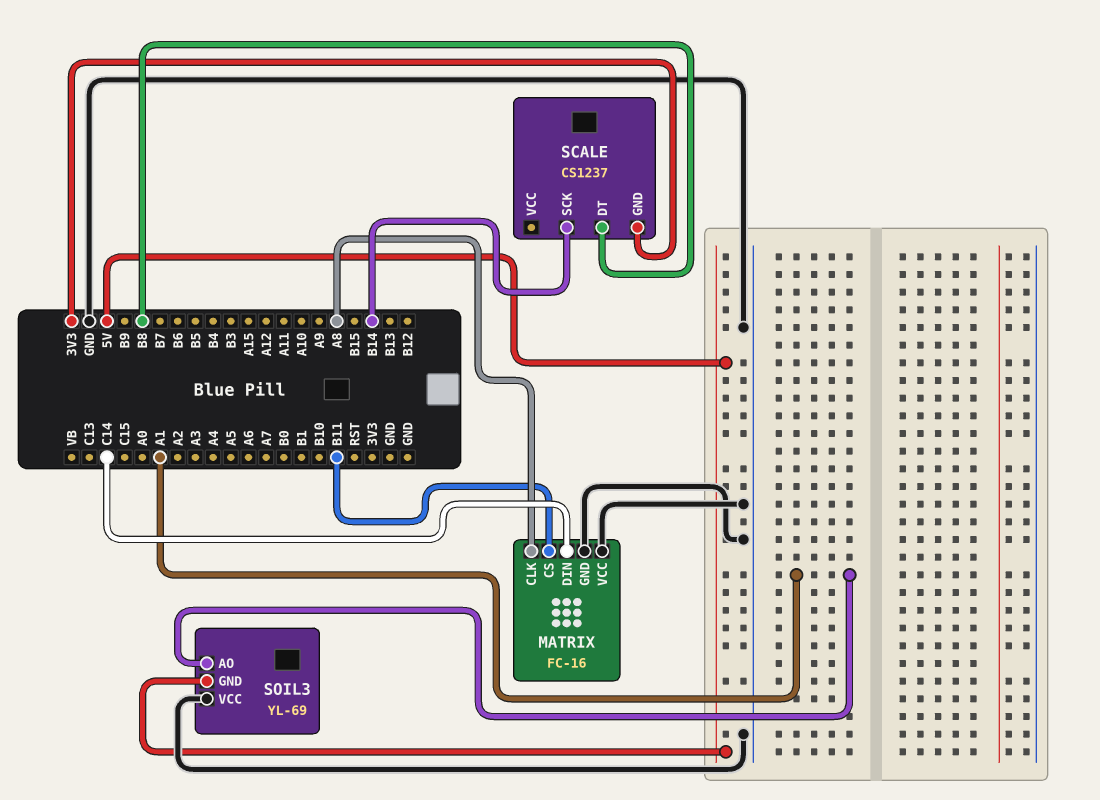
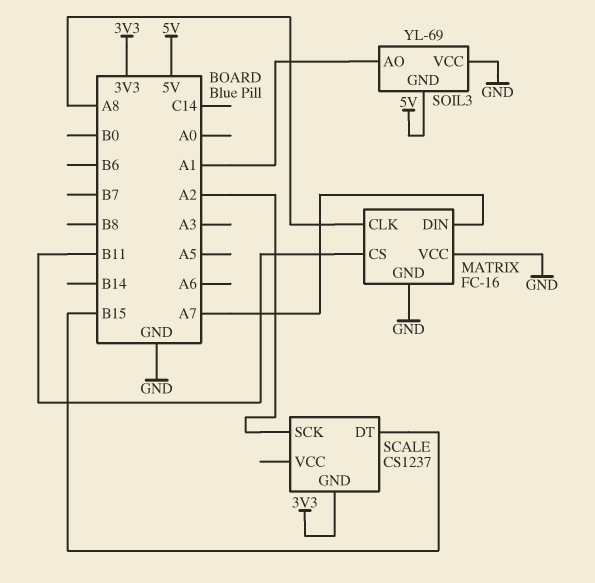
MATRIX pin DIN: C14 -> A7
SCALE pin DT: B8 -> B15
SCALE pin SCK: B14 -> A2

